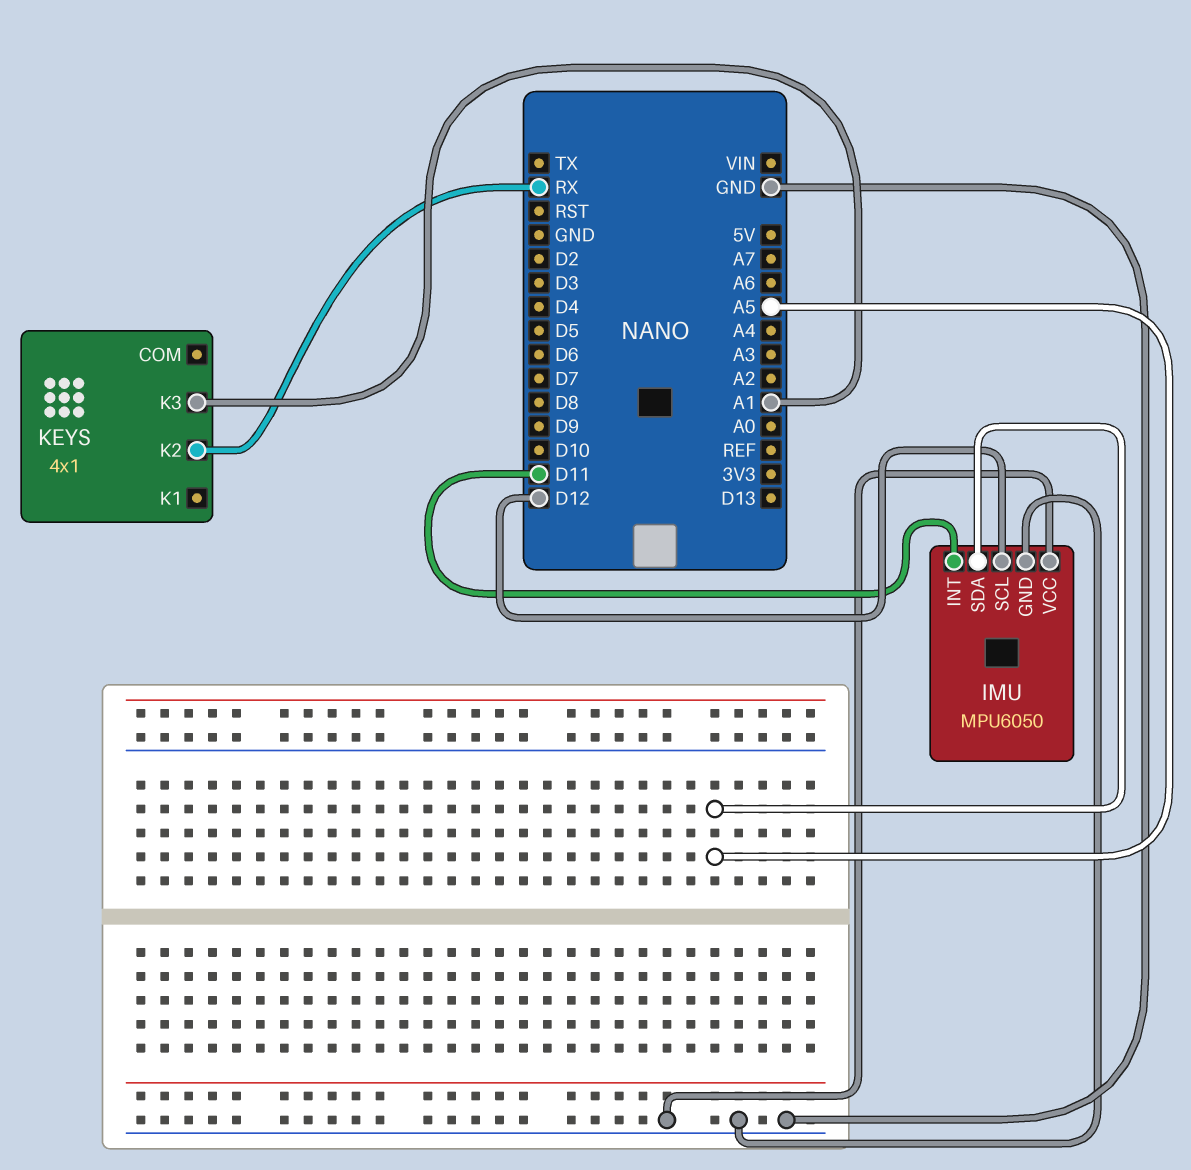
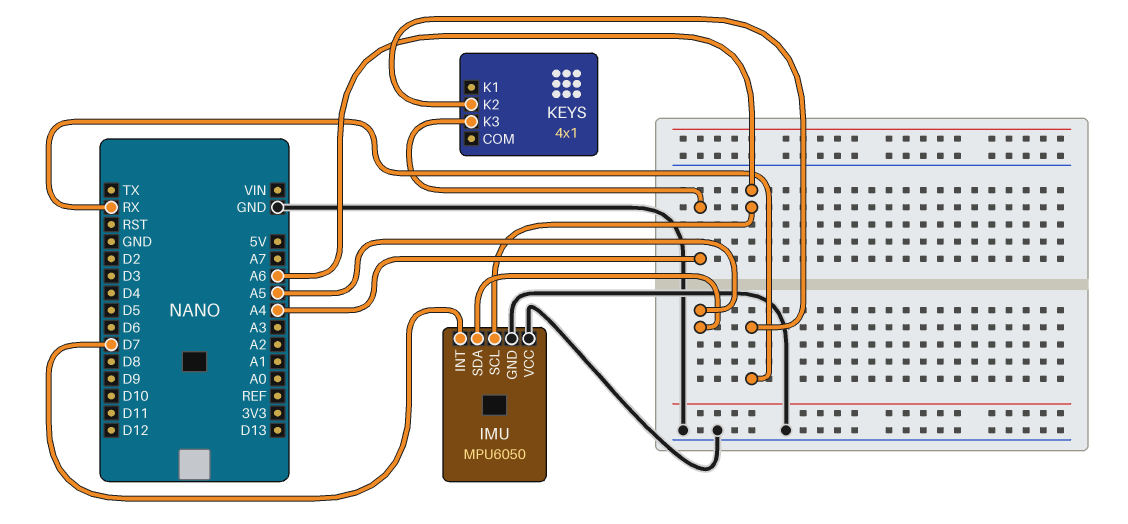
IMU pin INT: D11 -> D7
IMU pin SCL: D12 -> A6
KEYS pin K3: A1 -> A4

